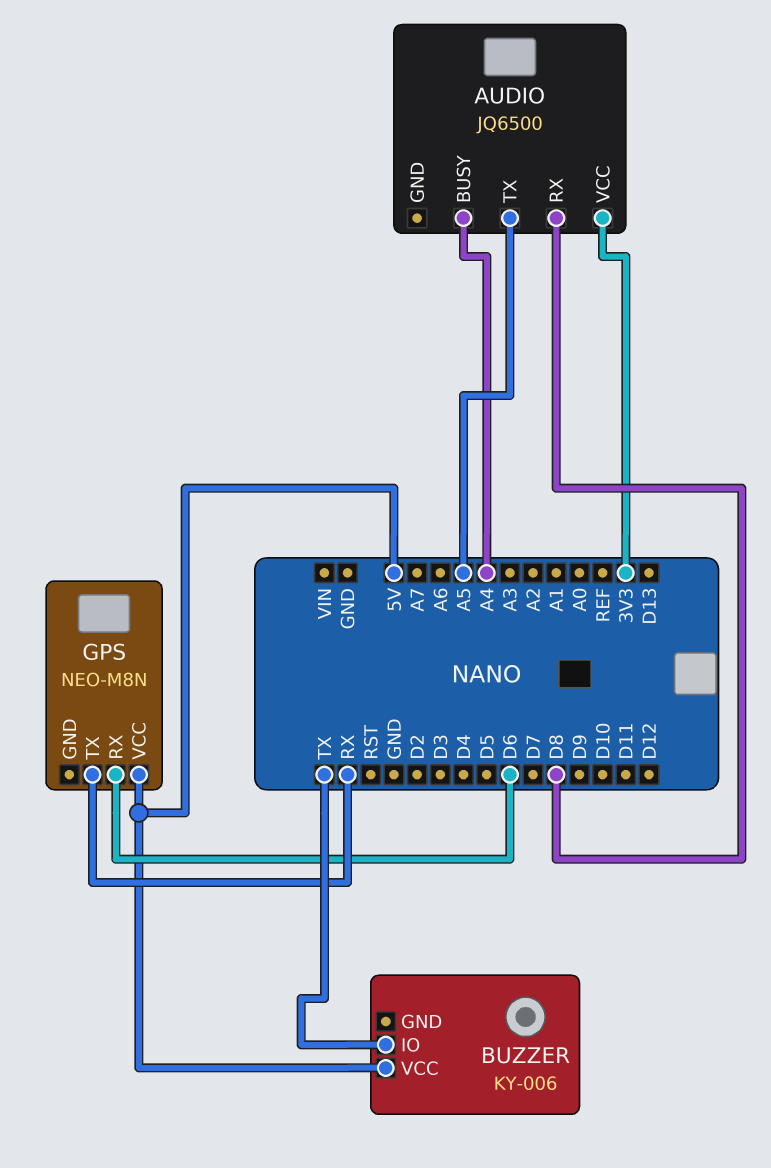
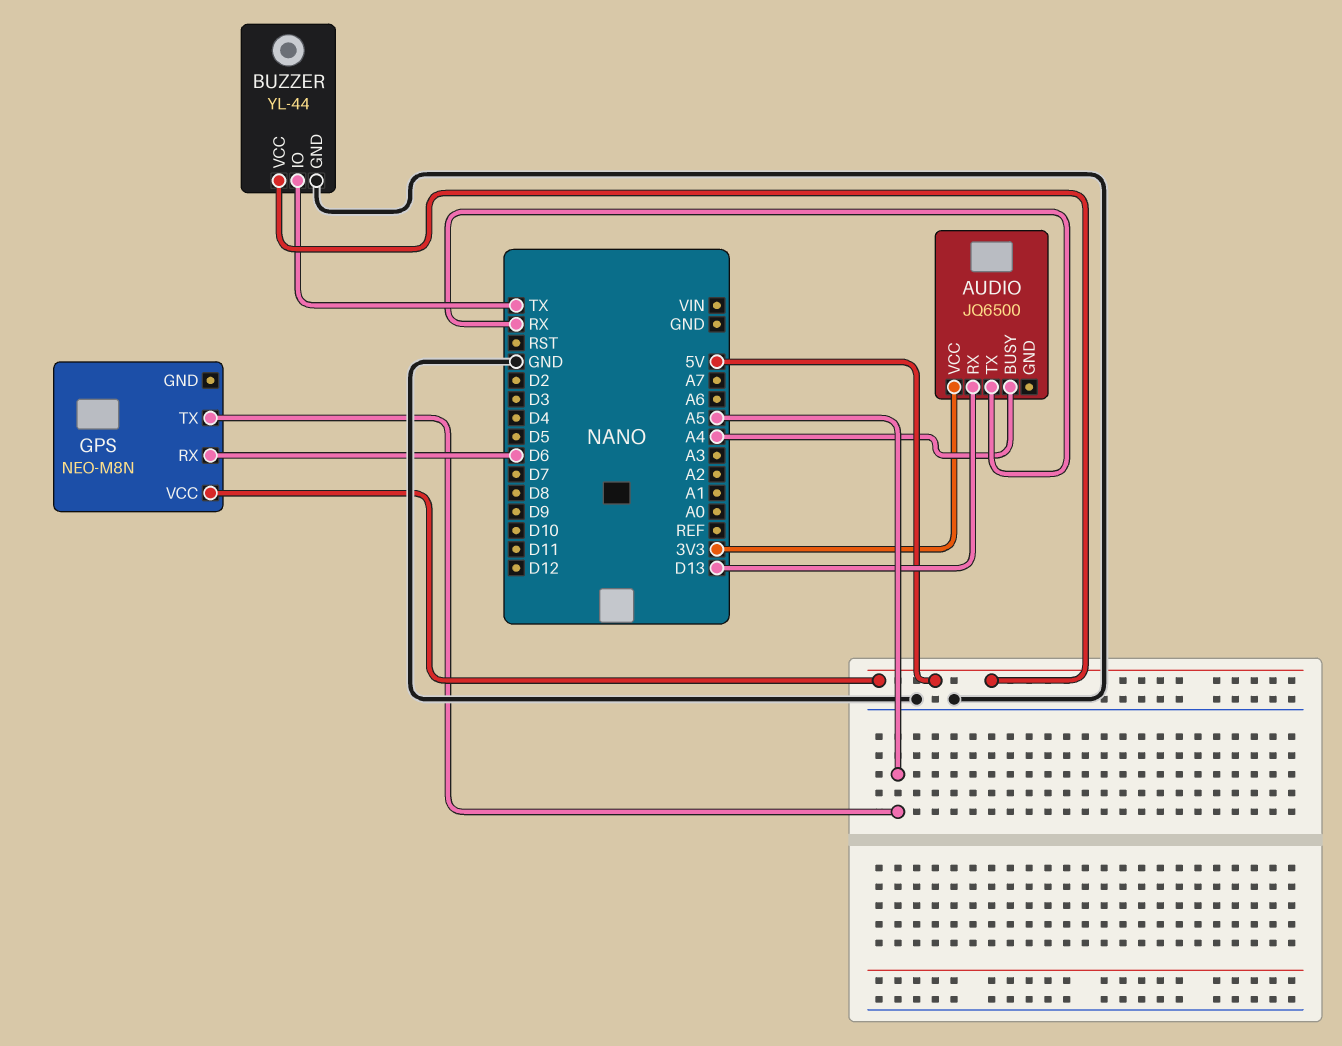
AUDIO pin RX: D8 -> D13
AUDIO pin TX: A5 -> RX
BUZZER: KY-006 -> YL-44
BUZZER pin GND: none -> GND
GPS pin TX: RX -> A5

